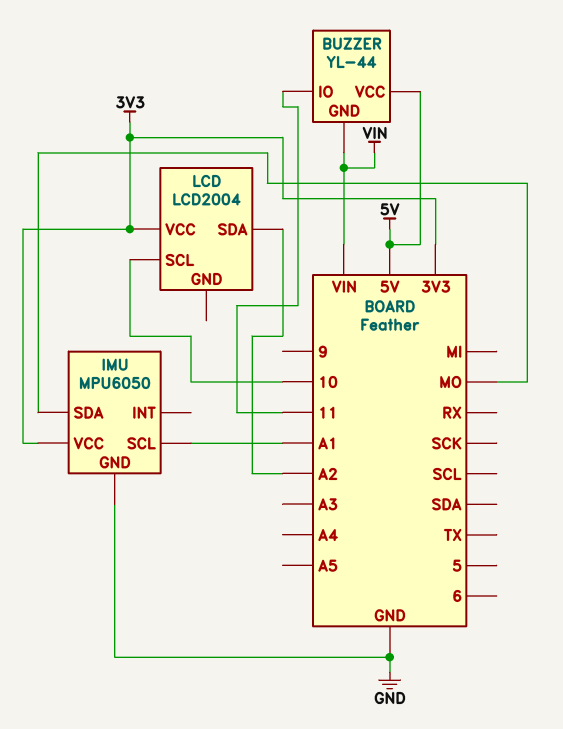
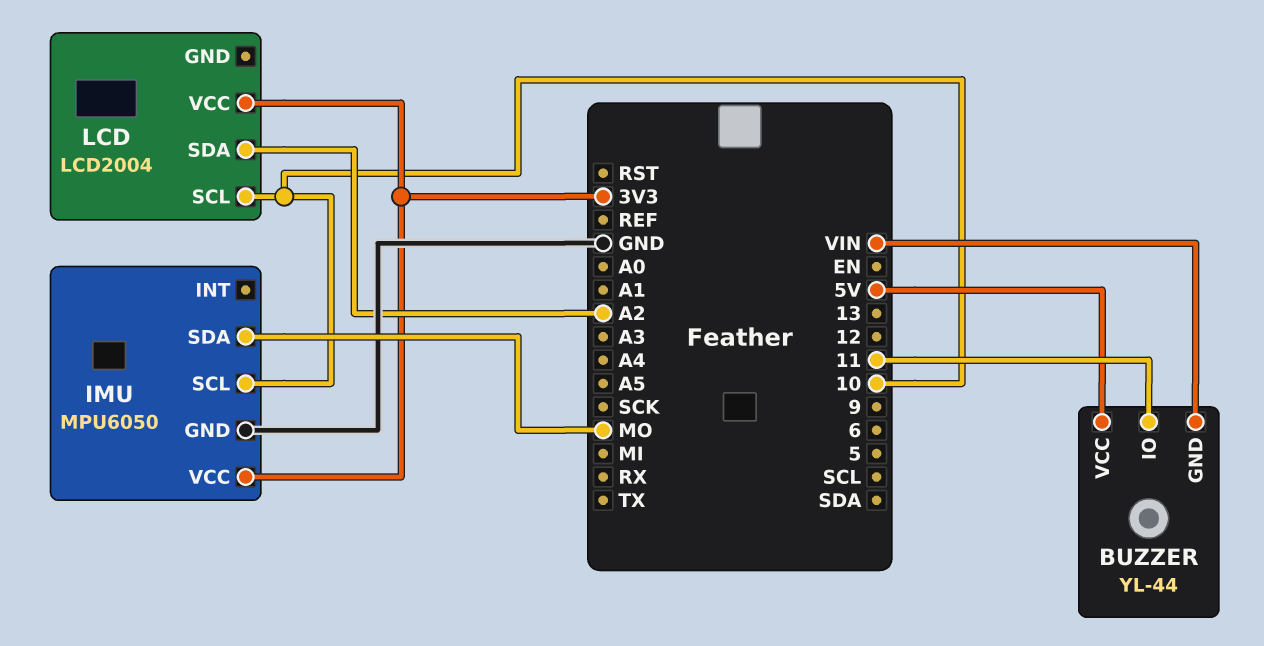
IMU pin SCL: A1 -> 10

